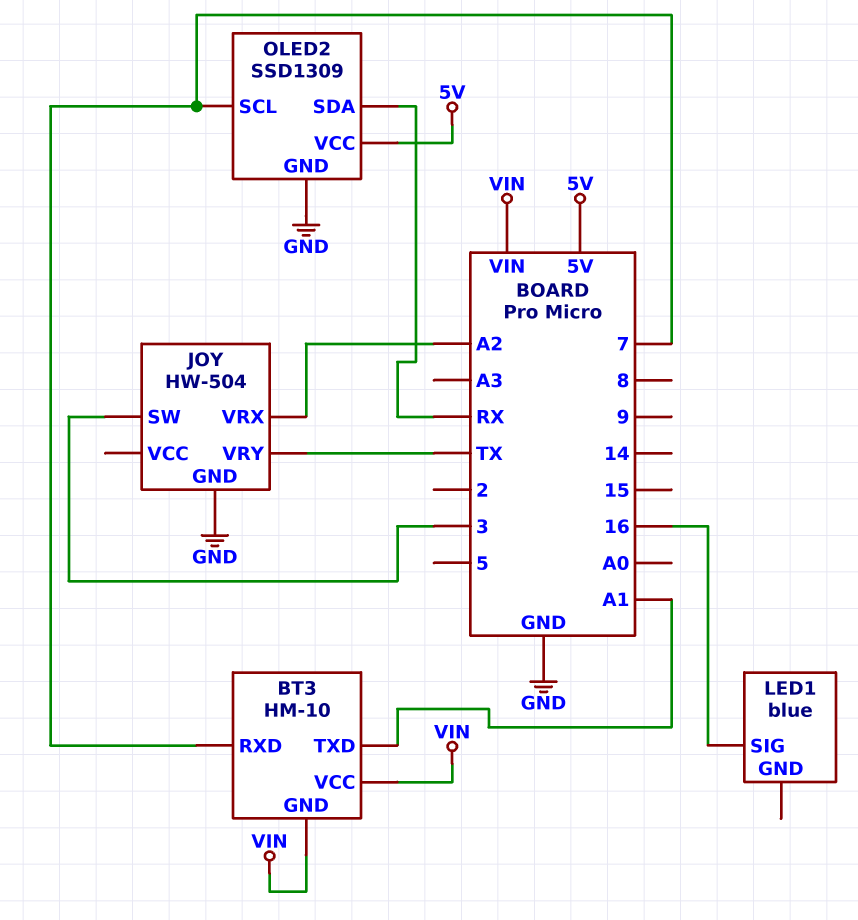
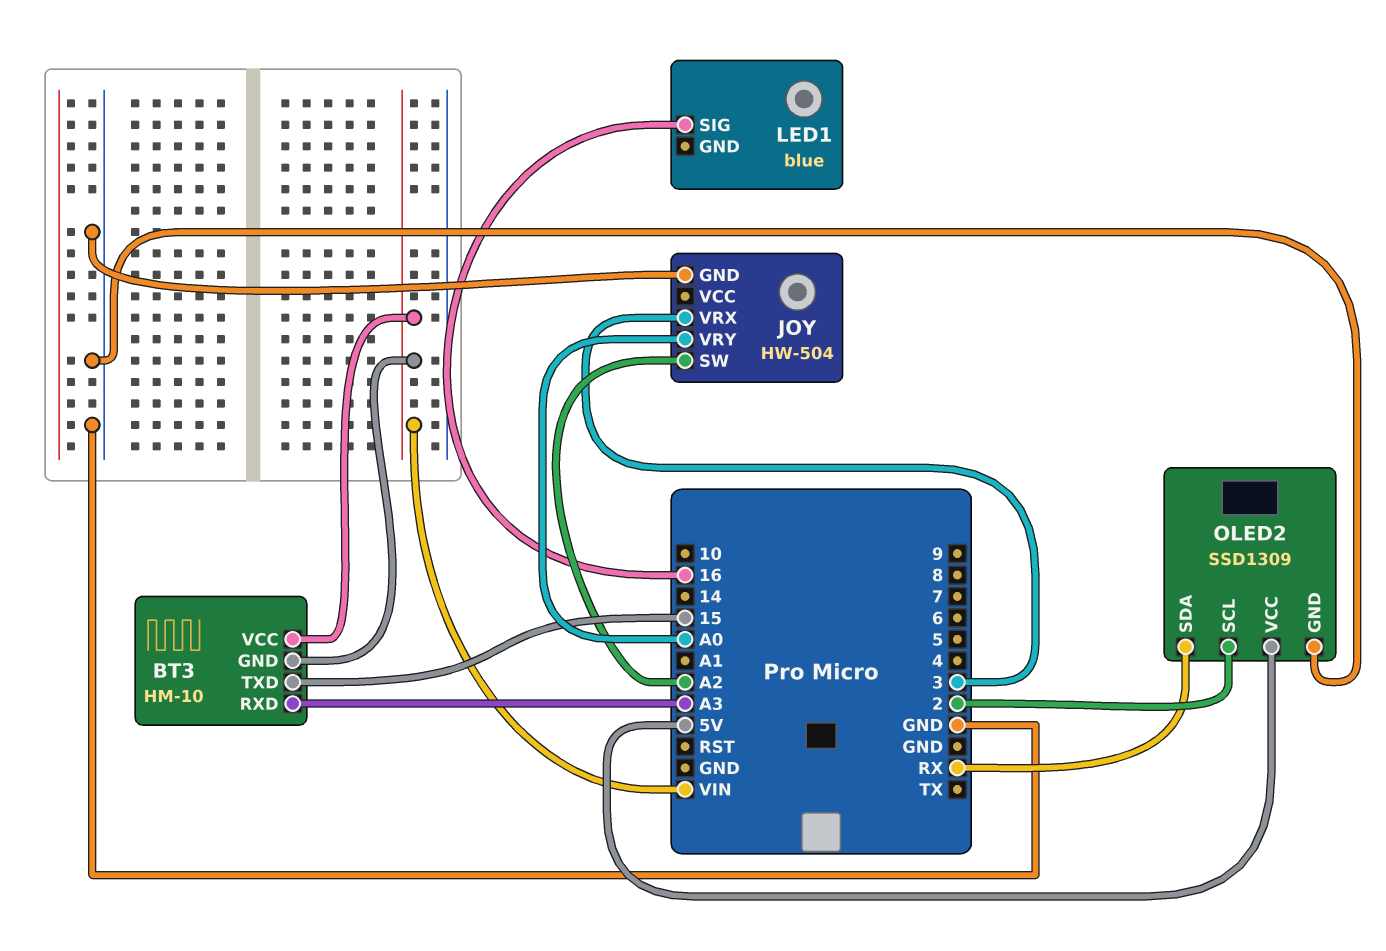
BT3 pin RXD: 7 -> A3
BT3 pin TXD: A1 -> 15
JOY pin SW: 3 -> A2
JOY pin VRX: A2 -> 3
JOY pin VRY: TX -> A0
OLED2 pin SCL: 7 -> 2

